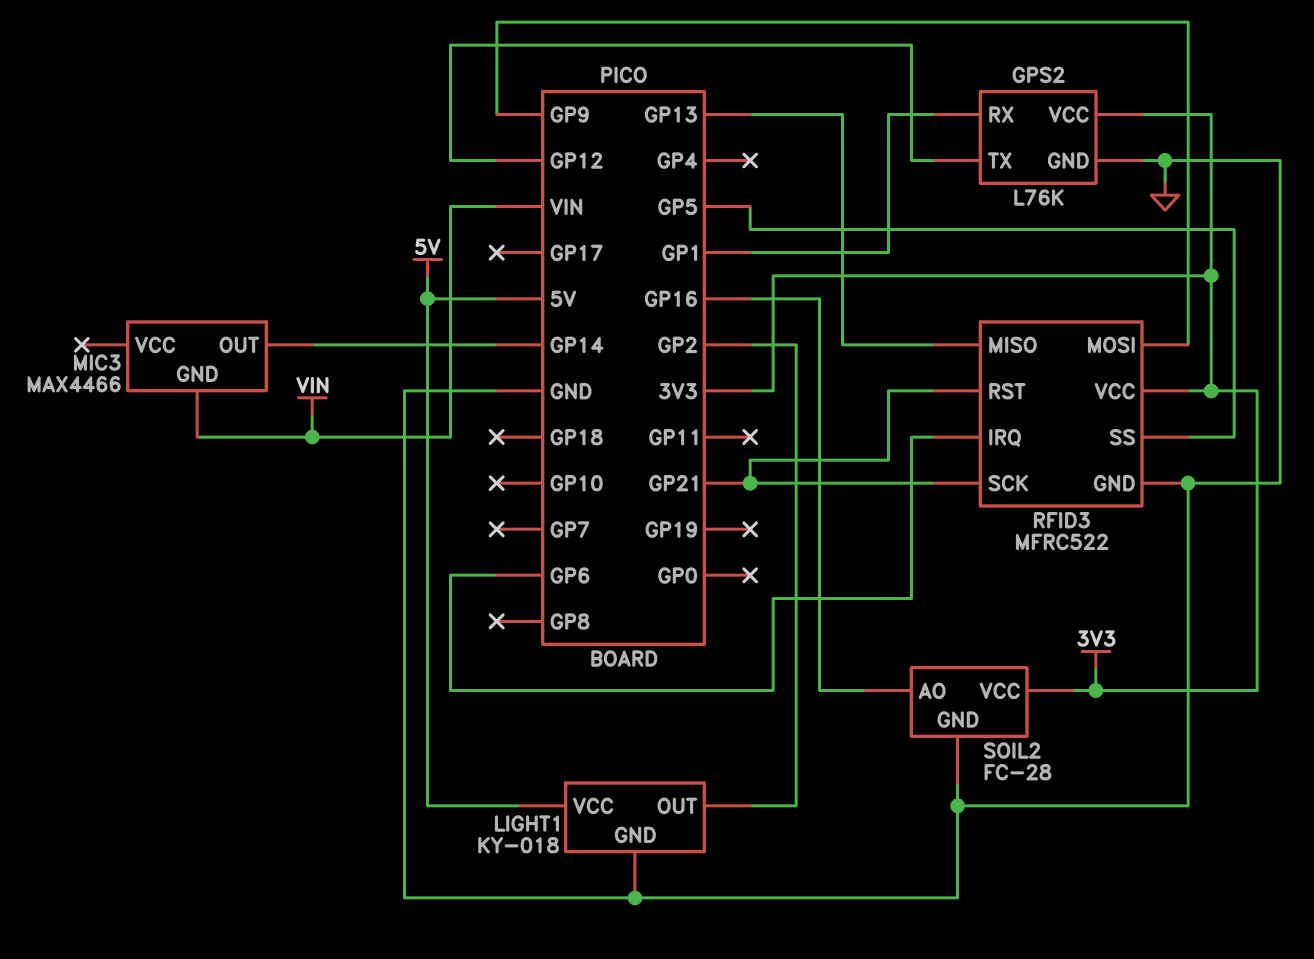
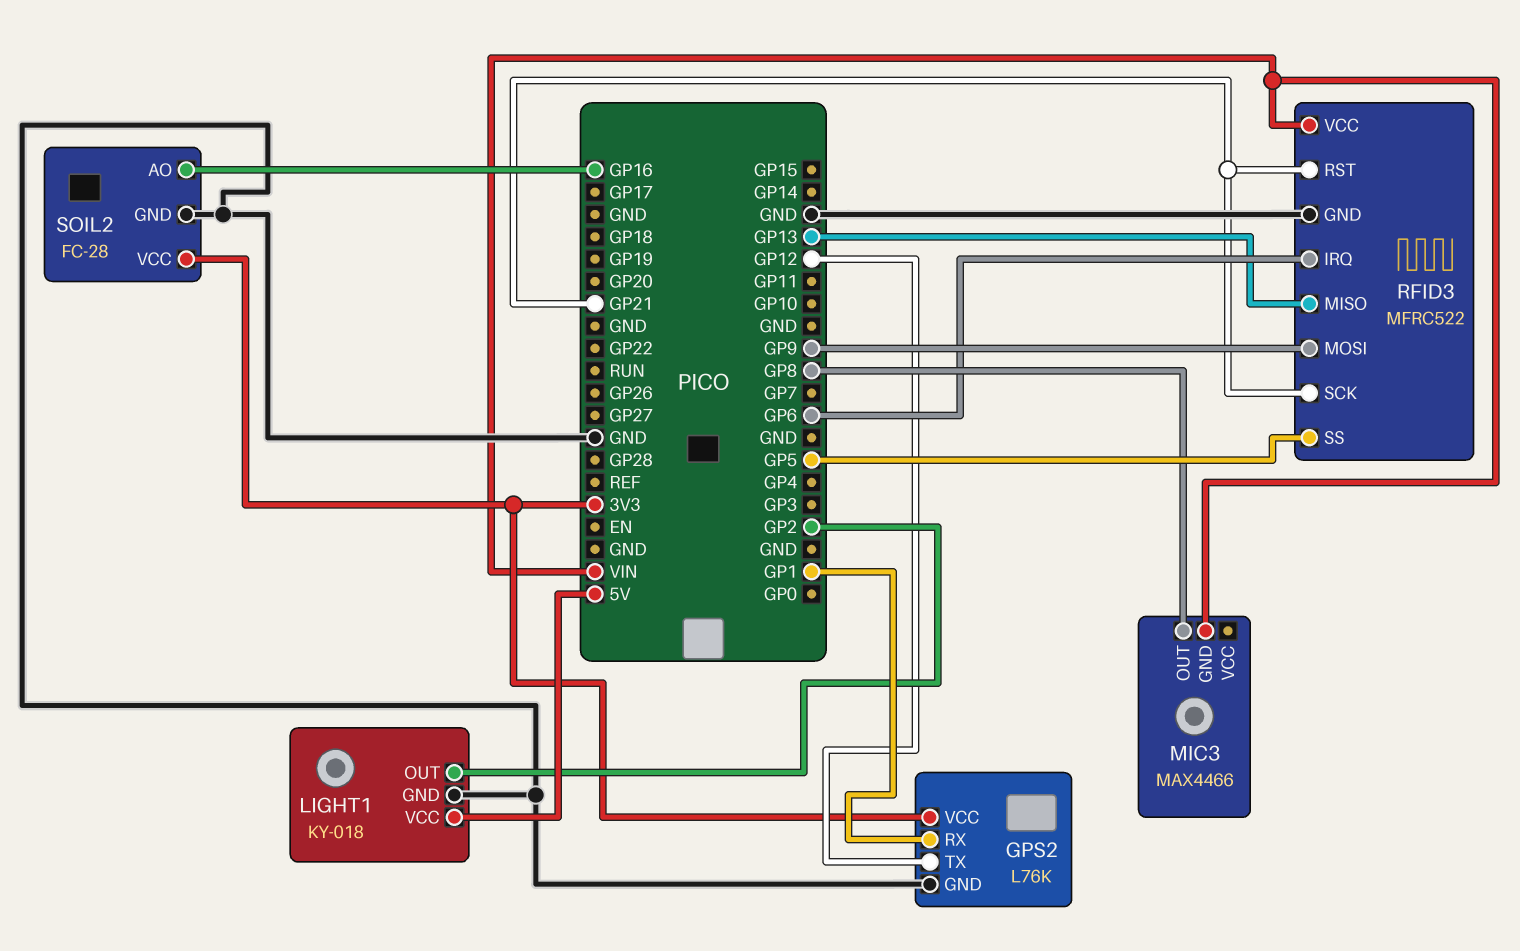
MIC3 pin OUT: GP14 -> GP8
RFID3 pin VCC: 3V3 -> VIN

